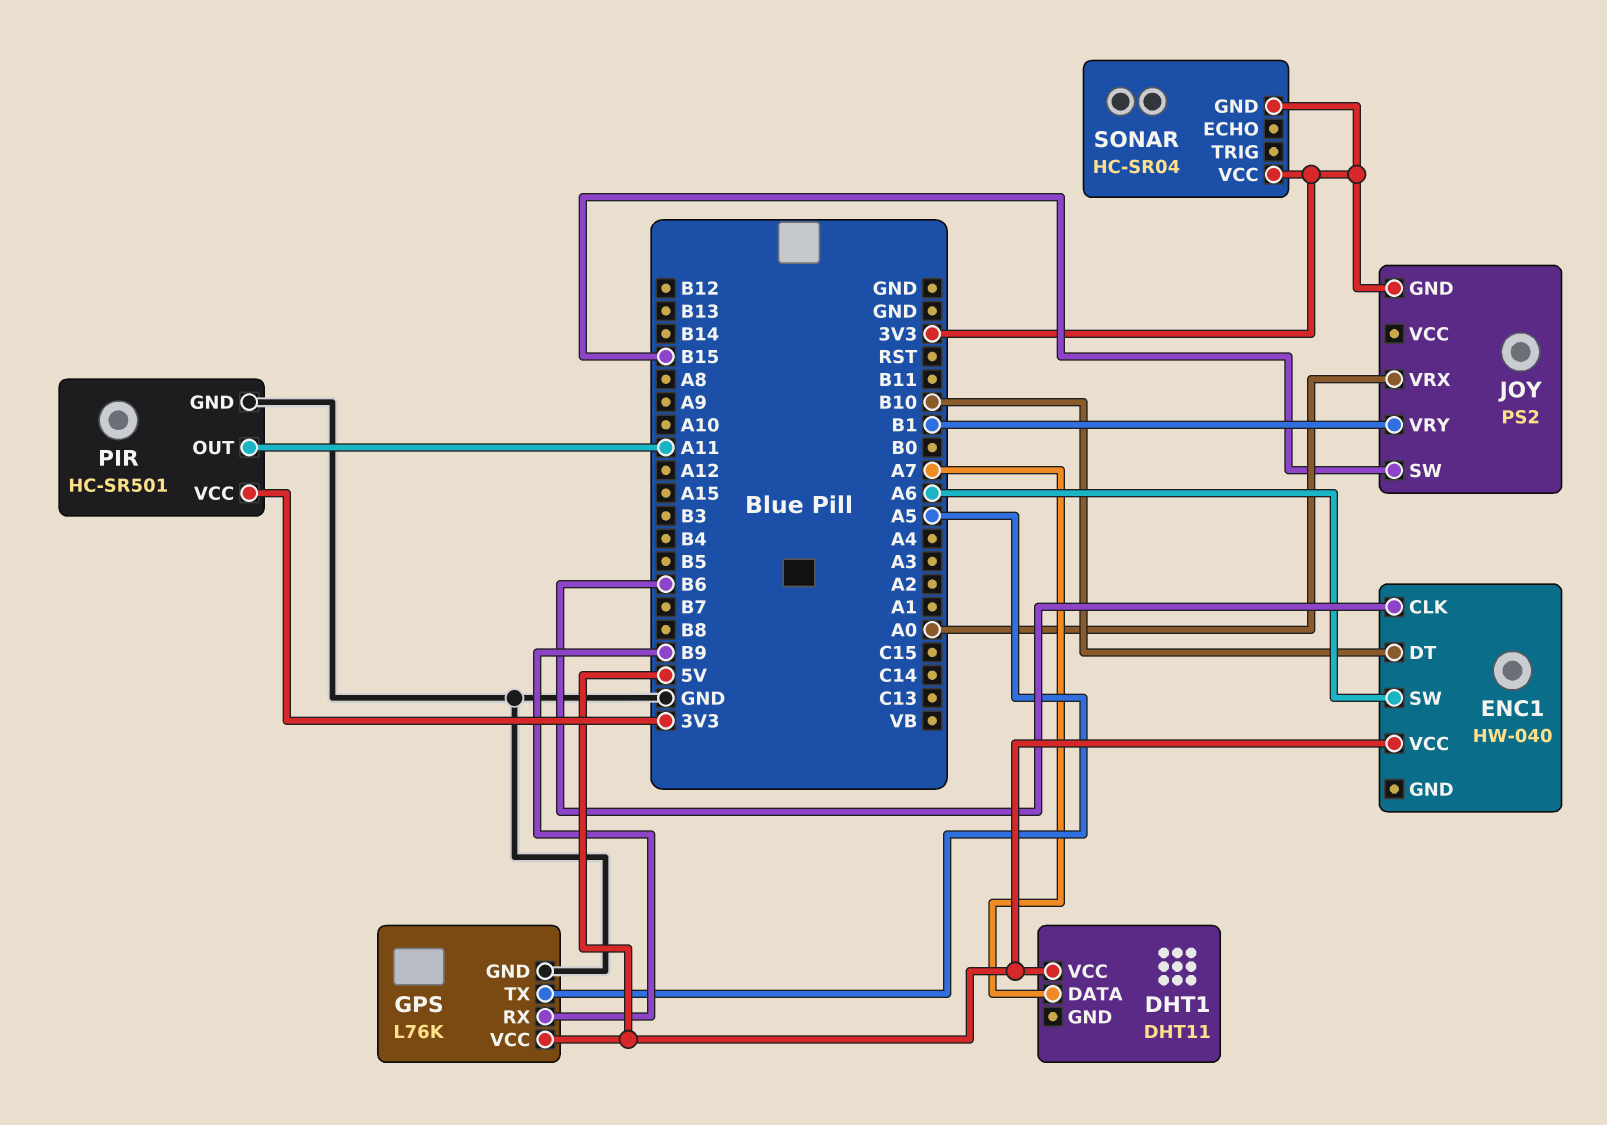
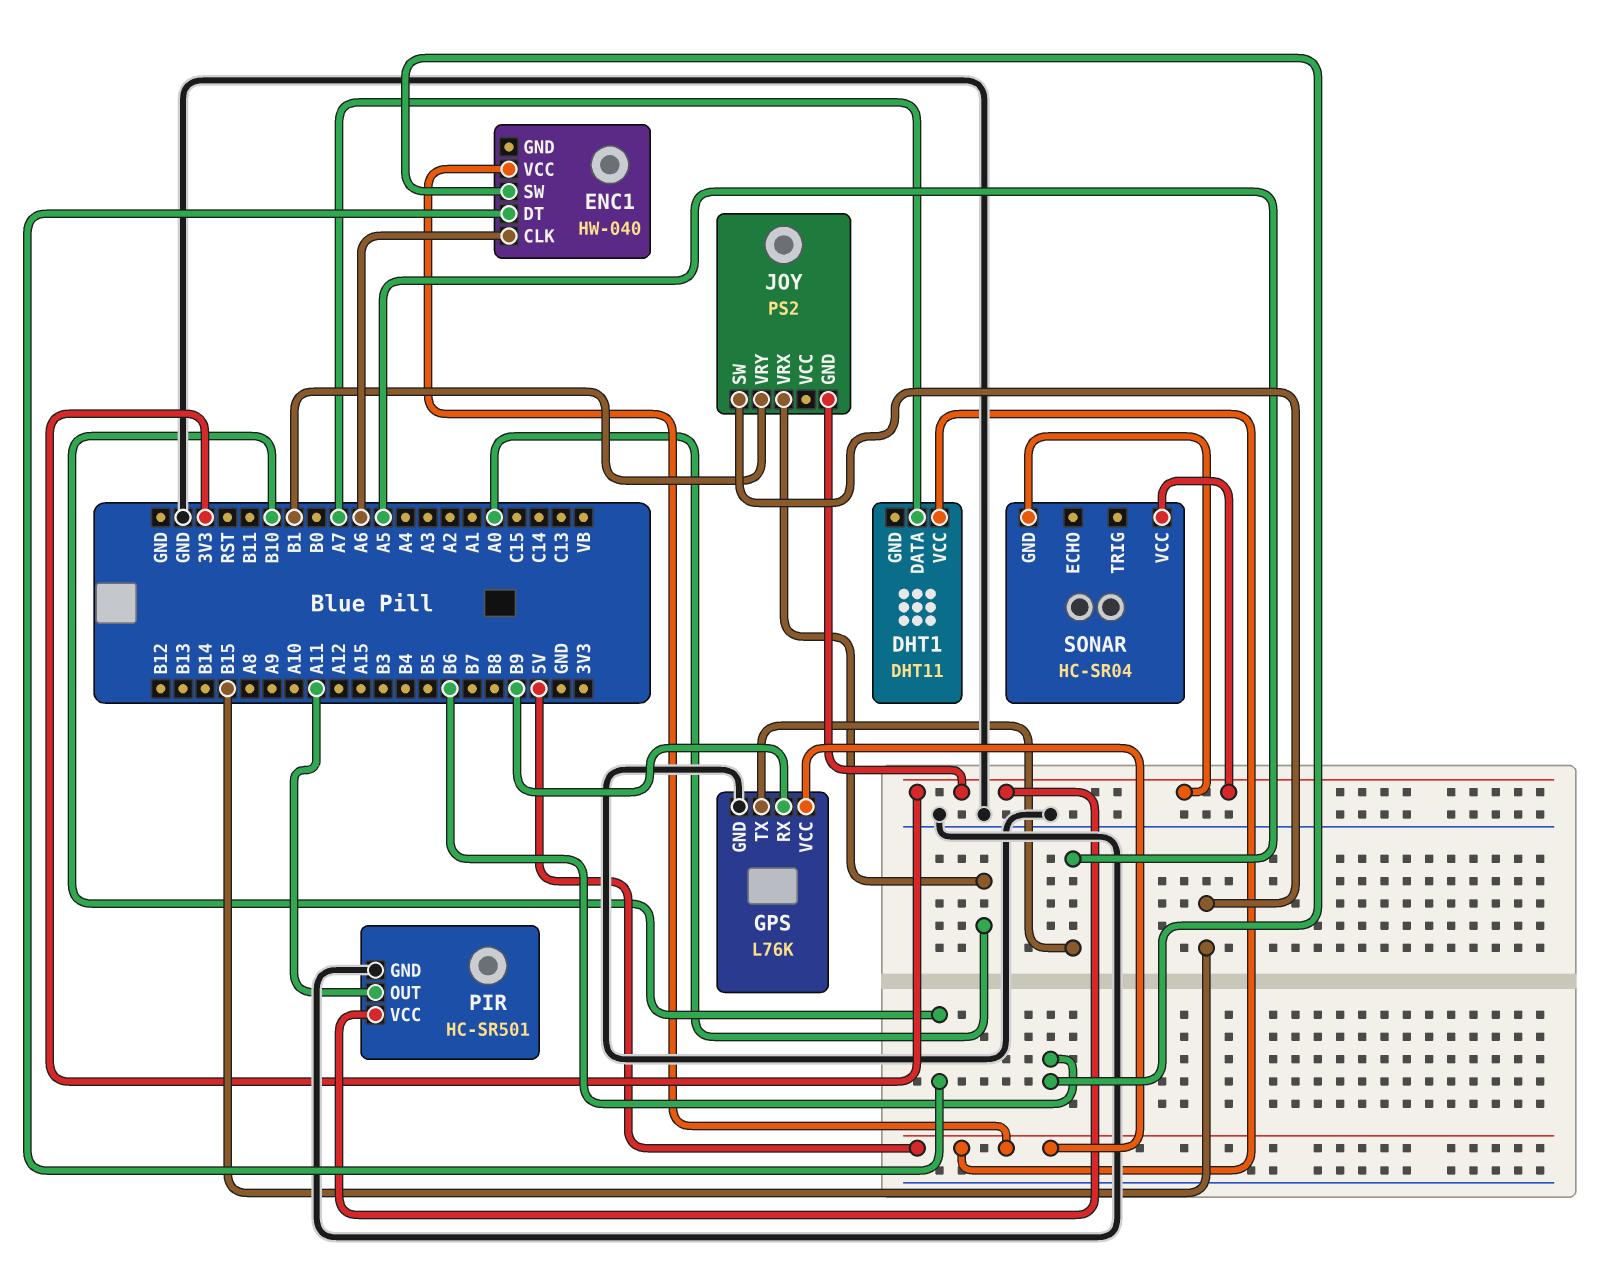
ENC1 pin CLK: B6 -> A6
ENC1 pin SW: A6 -> B6

